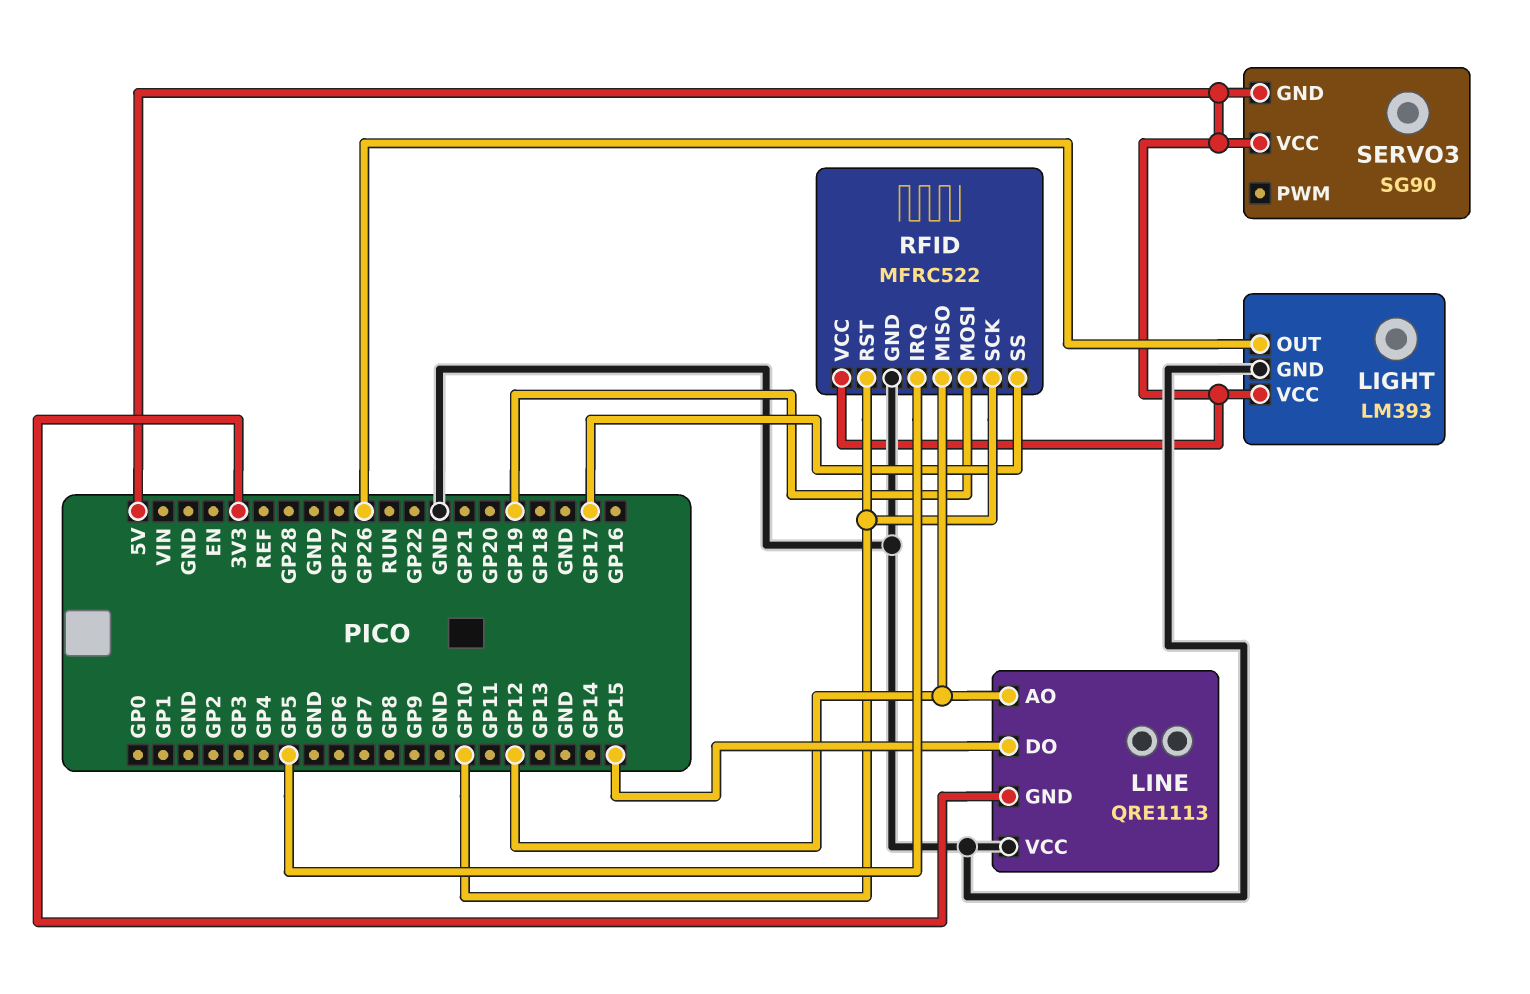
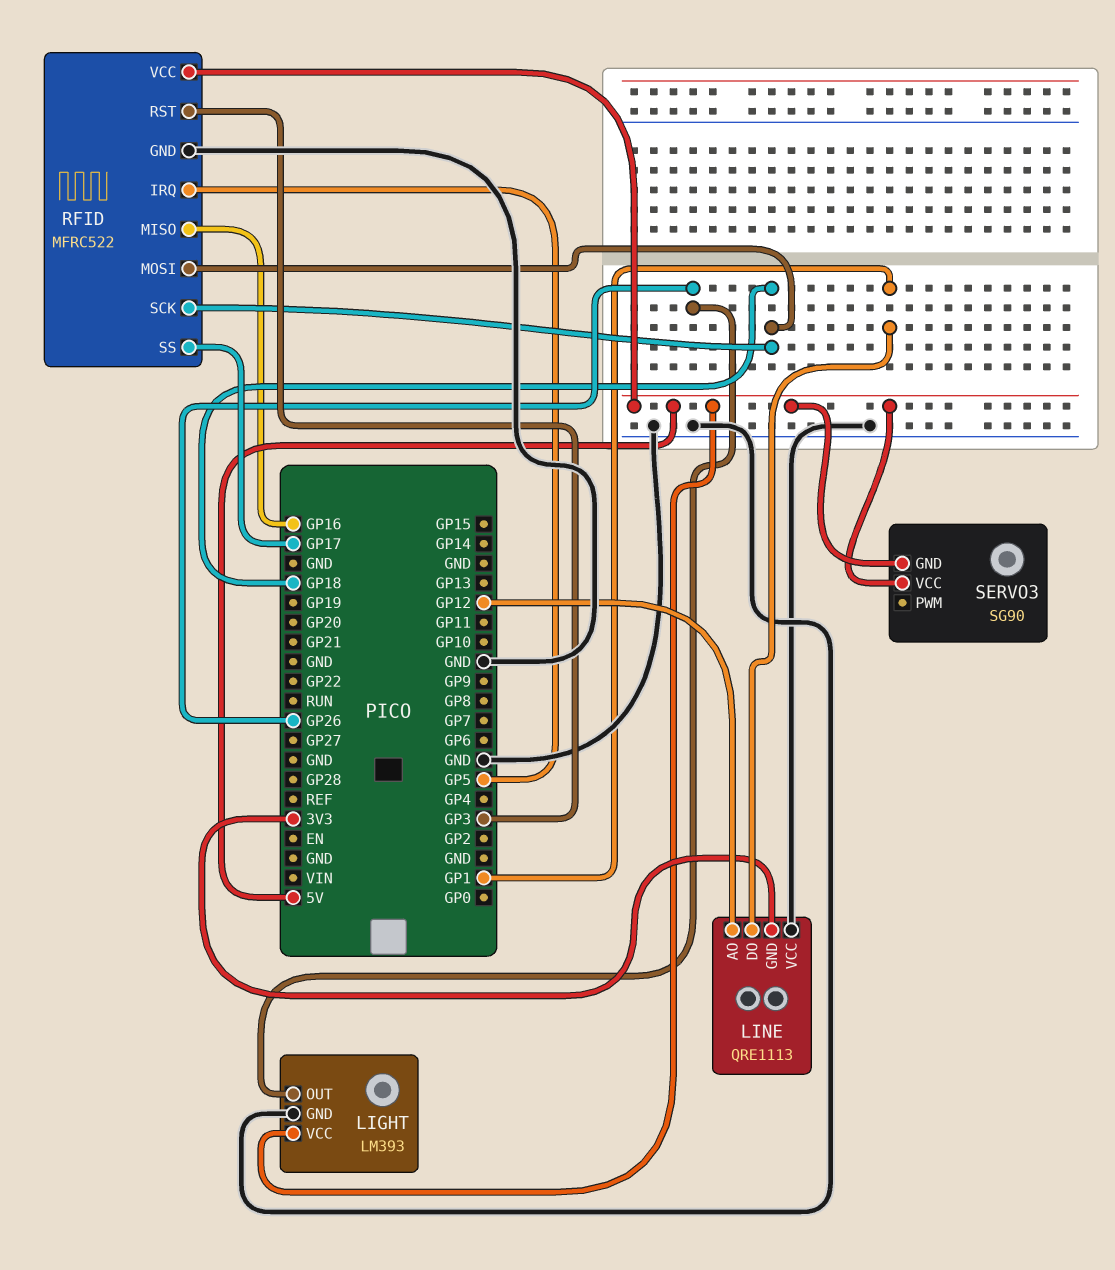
LINE pin DO: GP15 -> GP1
RFID pin MISO: GP12 -> GP16
RFID pin MOSI: GP19 -> GP18
RFID pin RST: GP10 -> GP3
RFID pin SCK: GP10 -> GP18

